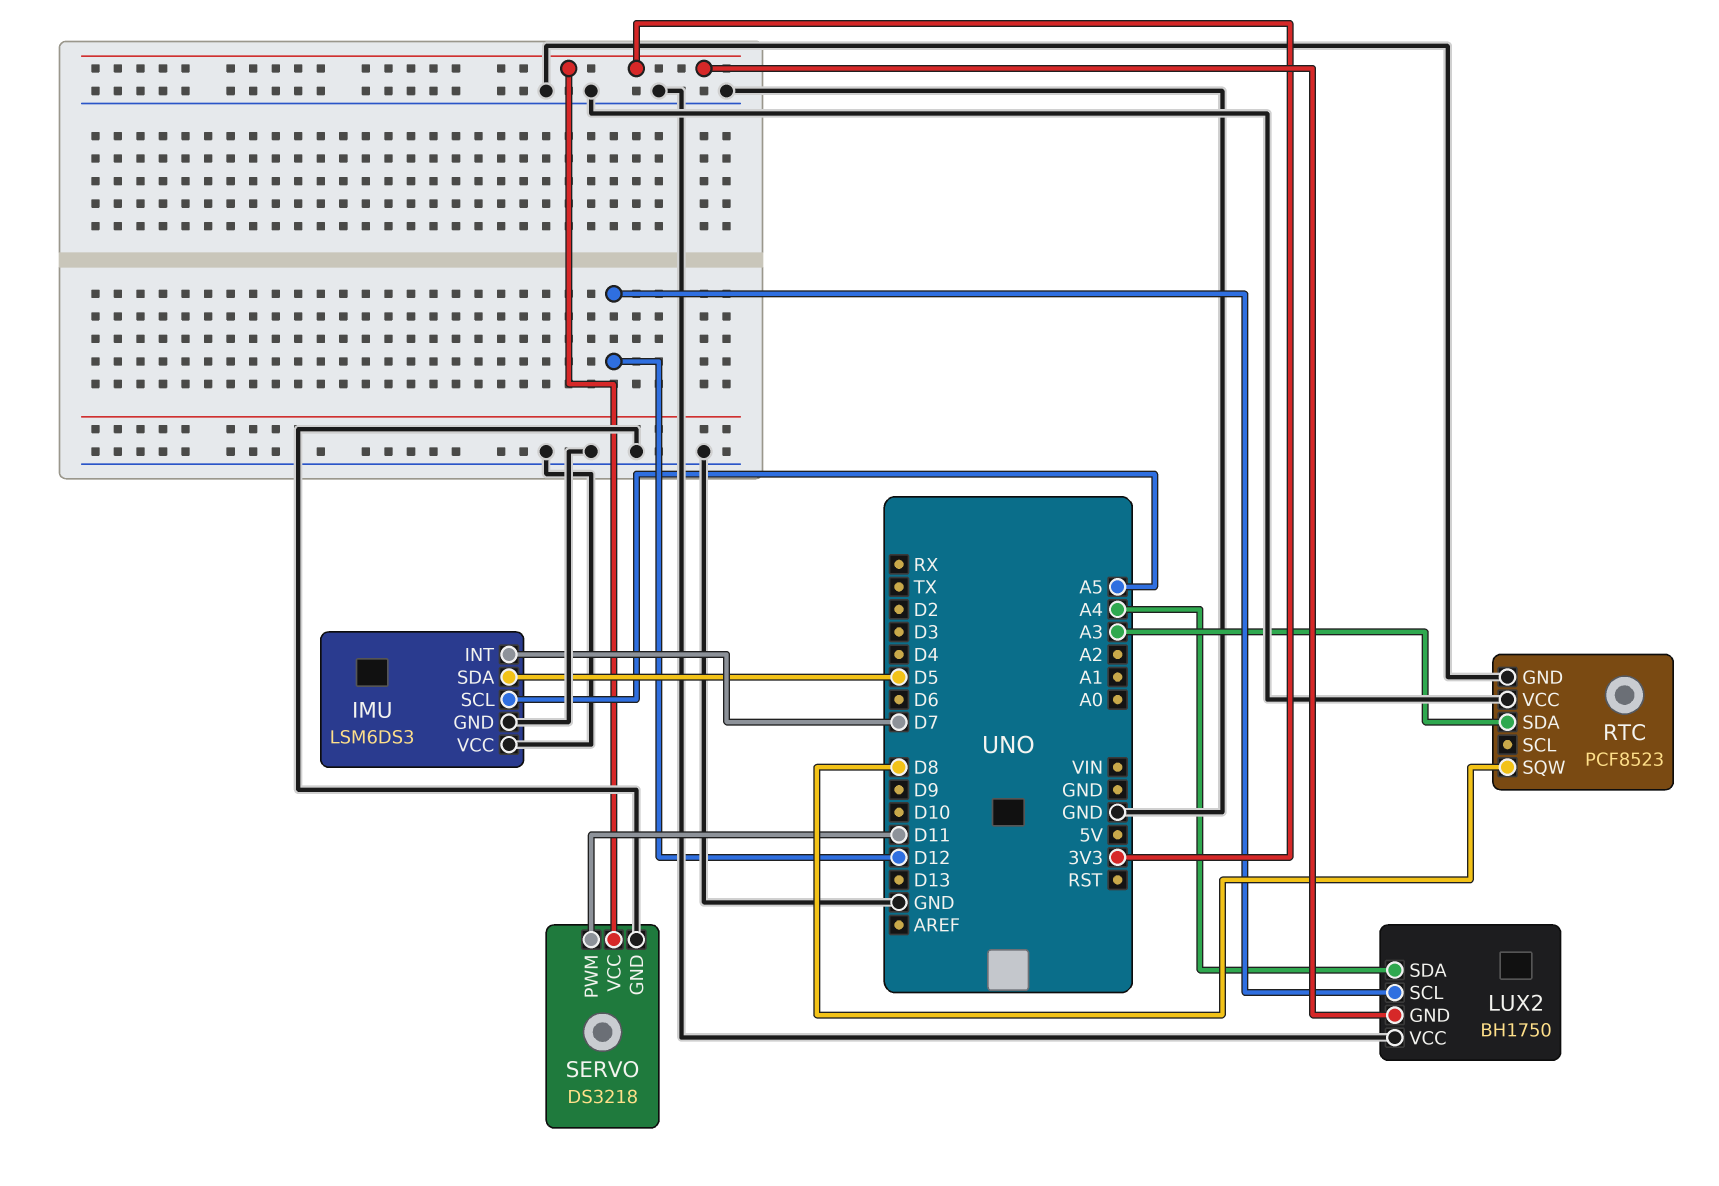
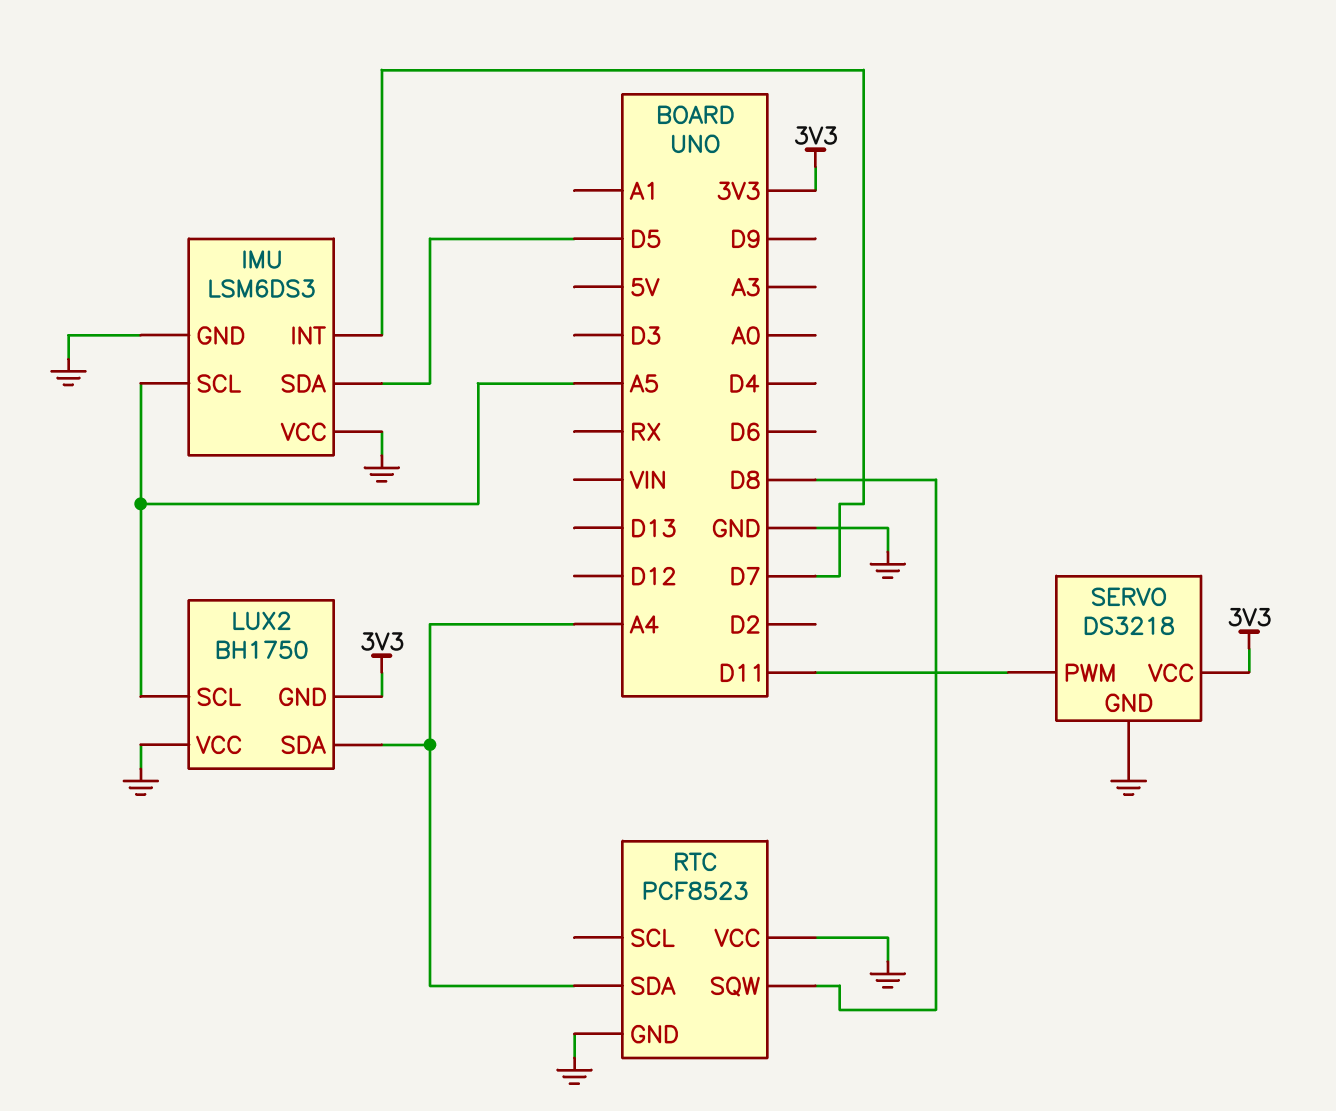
LUX2 pin SCL: D12 -> A5
RTC pin SDA: A3 -> A4

